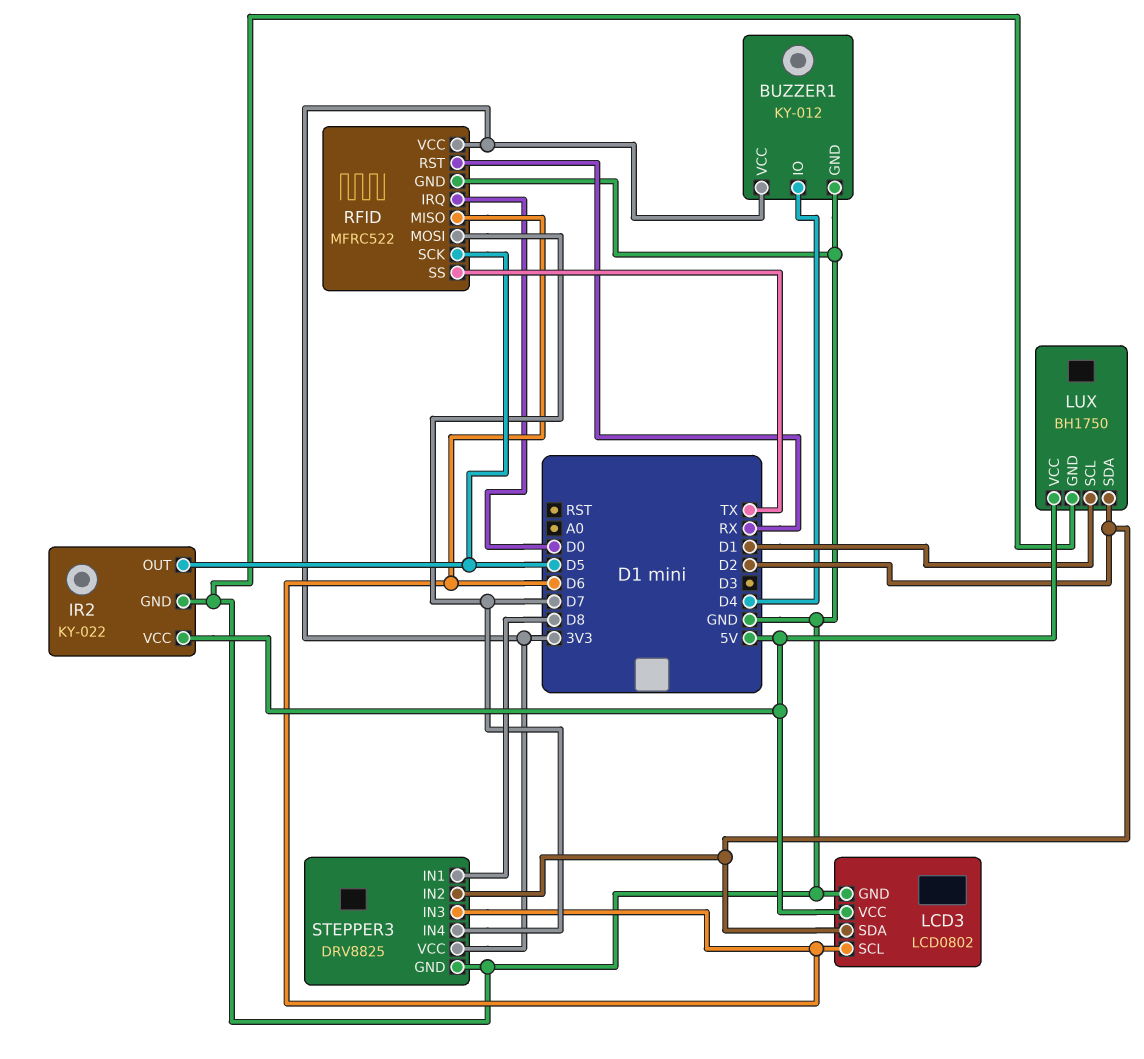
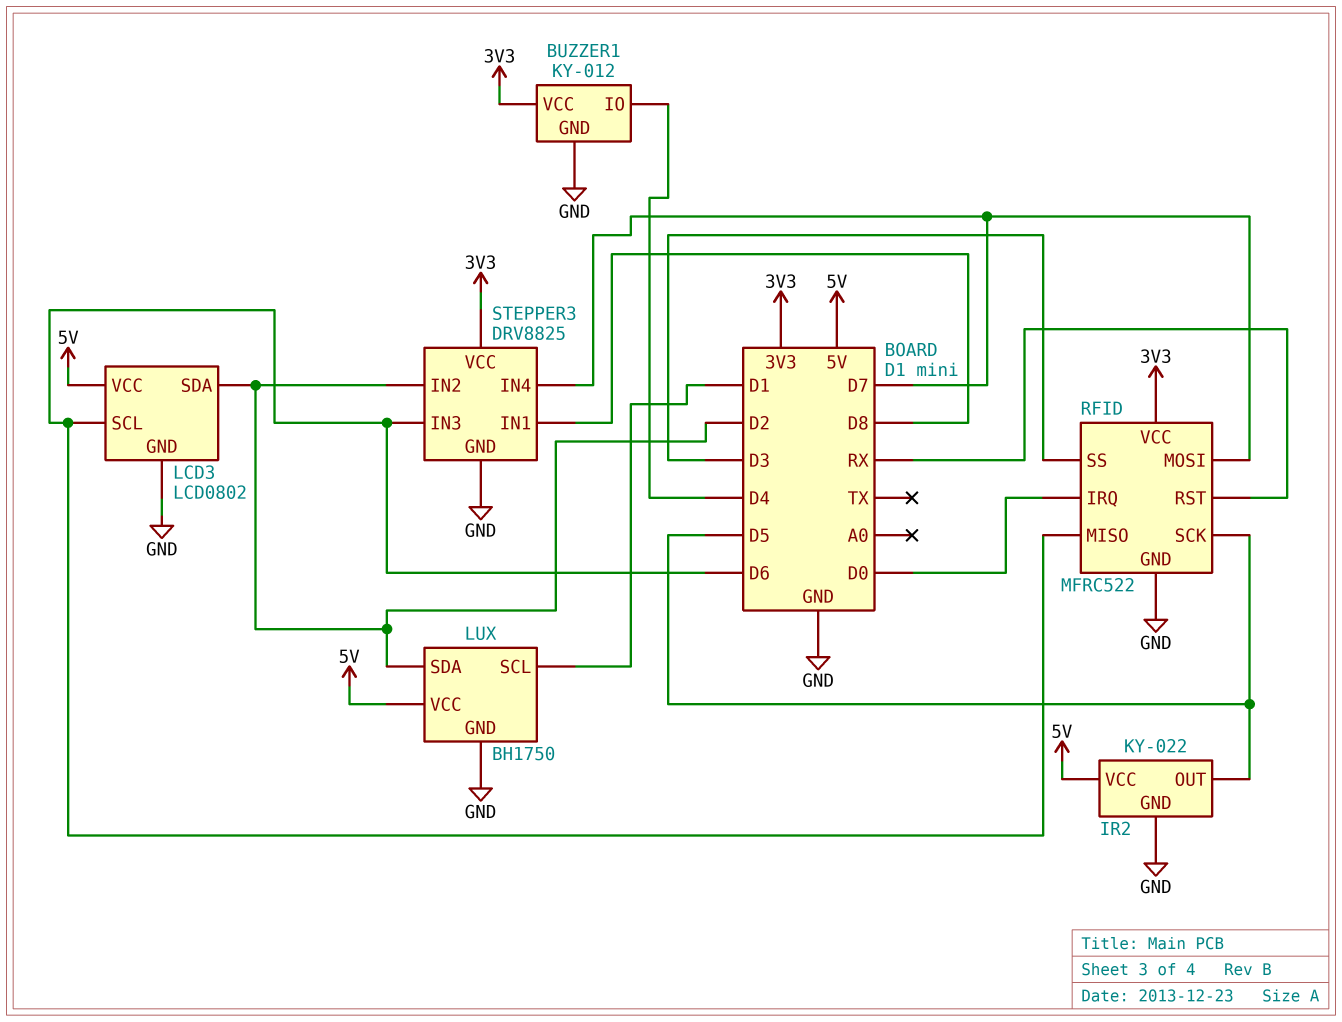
RFID pin SS: TX -> D3

